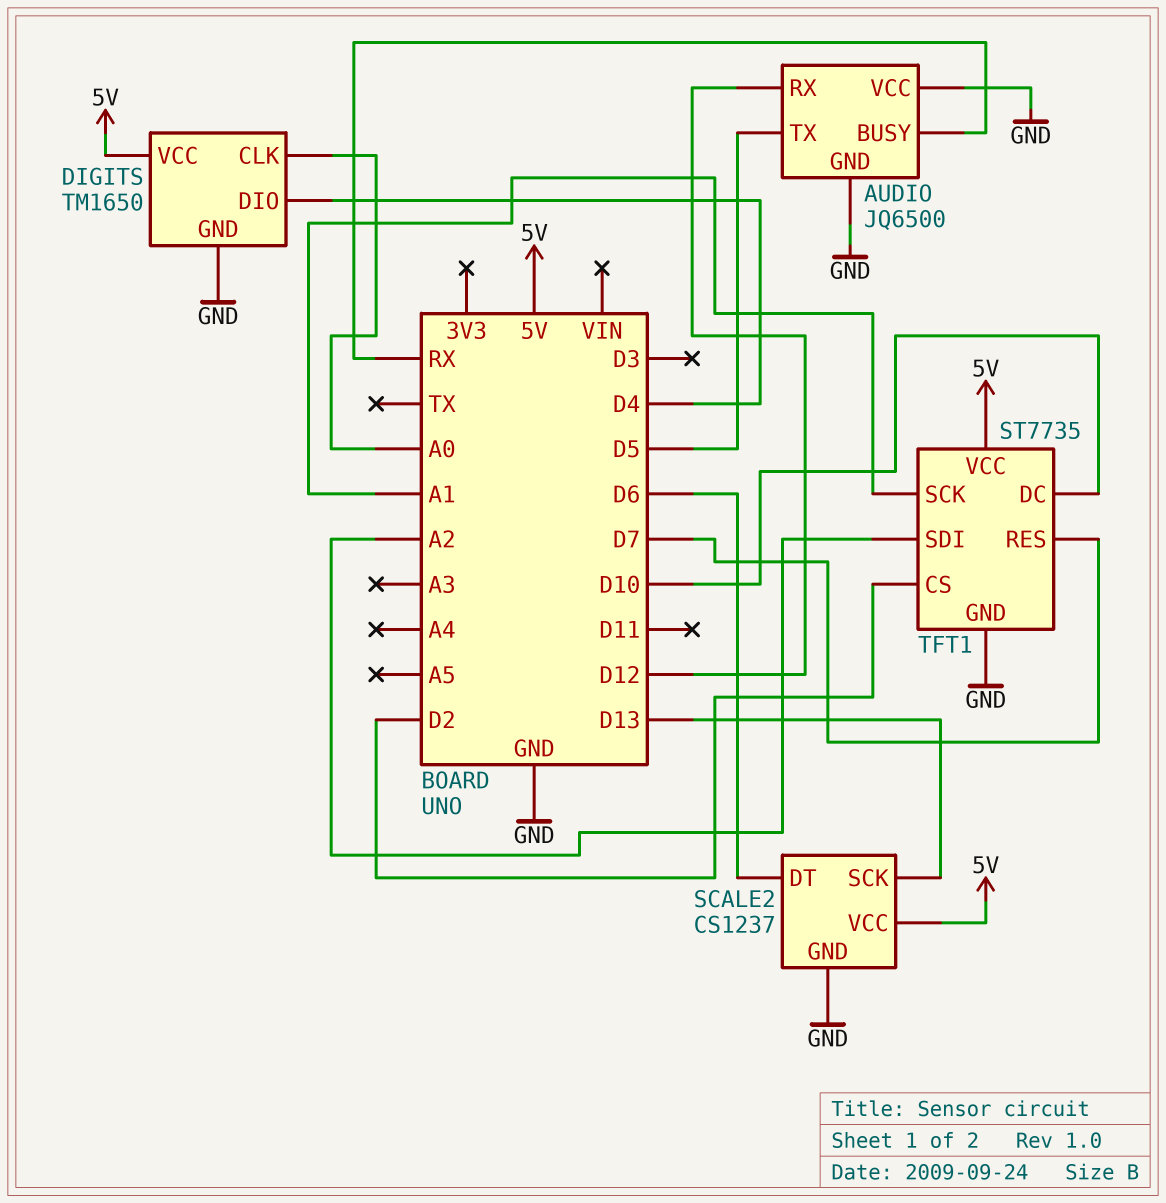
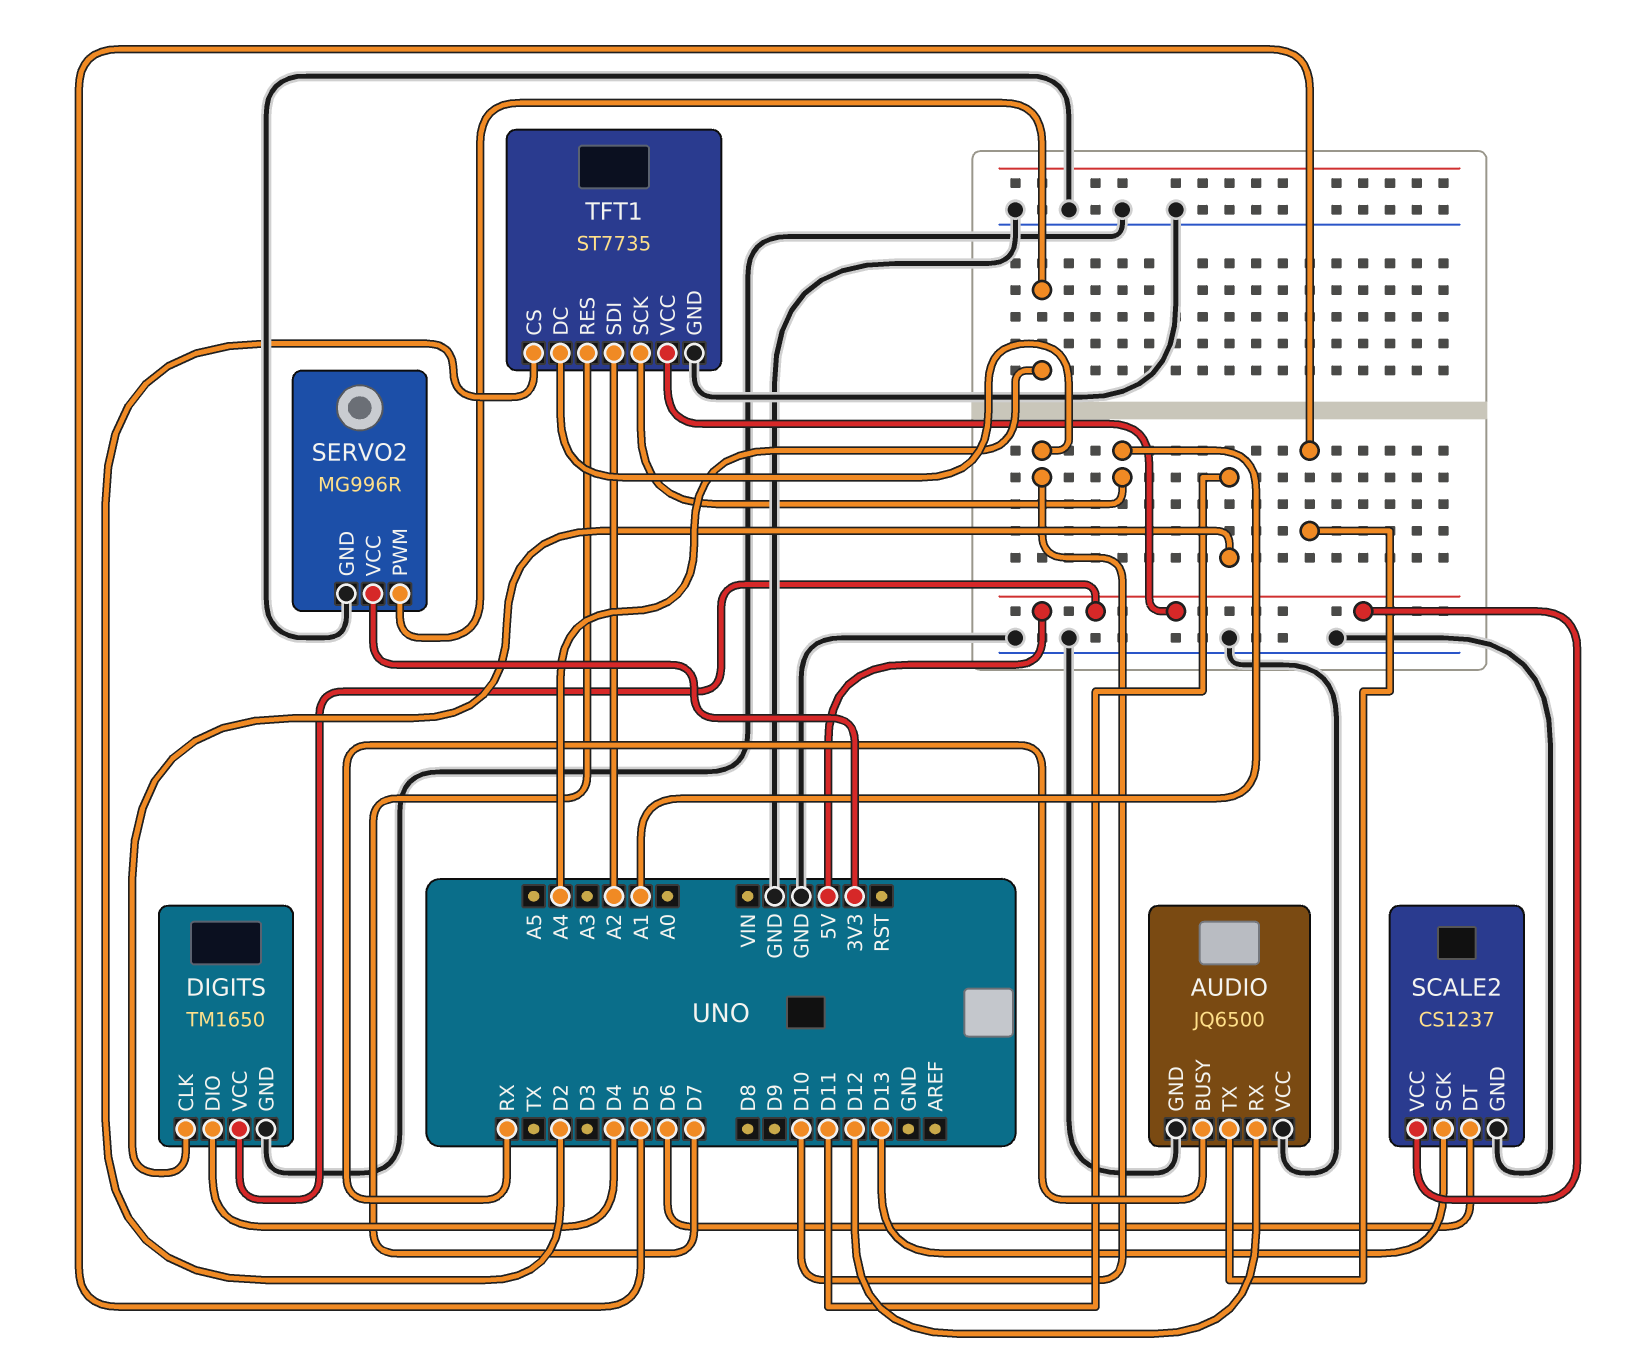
DIGITS pin CLK: A0 -> D11
SERVO2: none -> MG996R
SERVO2 pin GND: none -> GND
SERVO2 pin PWM: none -> A4
SERVO2 pin VCC: none -> 3V3

